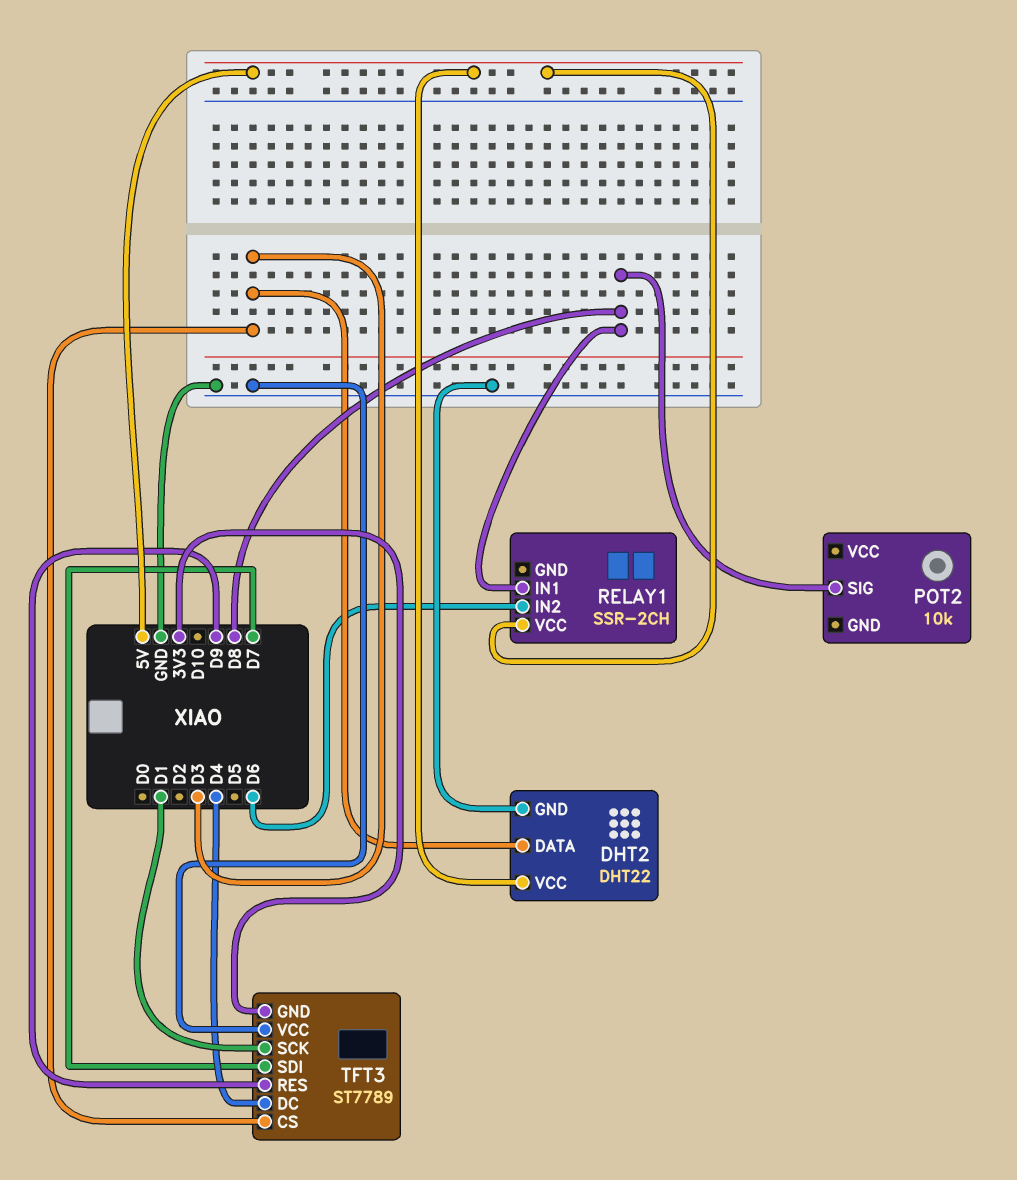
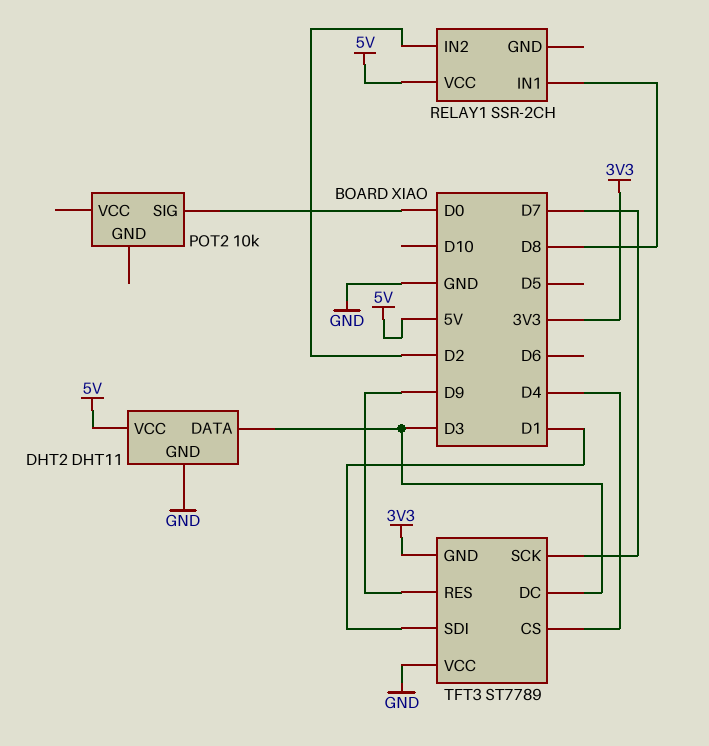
DHT2: DHT22 -> DHT11
POT2 pin SIG: D8 -> D0
RELAY1 pin IN2: D6 -> D2
TFT3 pin CS: D3 -> D4
TFT3 pin DC: D4 -> D3
TFT3 pin SCK: D1 -> D7
TFT3 pin SDI: D7 -> D1

